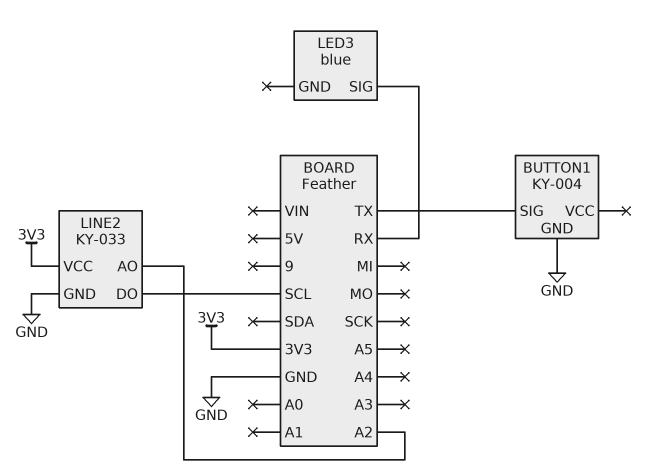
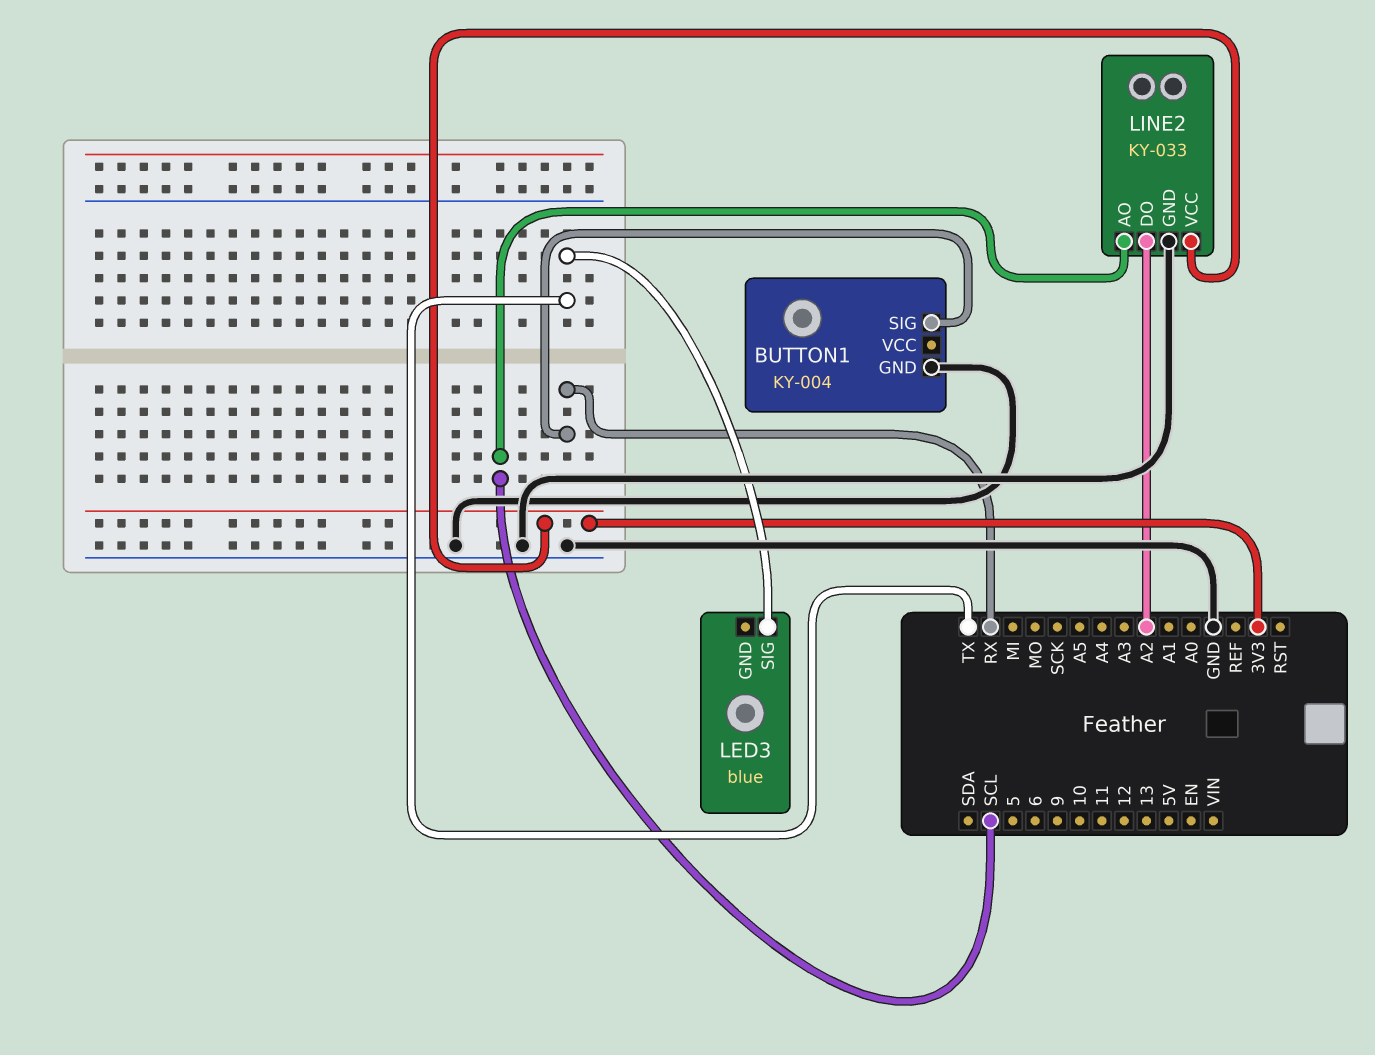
BUTTON1 pin SIG: TX -> RX
LED3 pin SIG: RX -> TX
LINE2 pin AO: A2 -> SCL
LINE2 pin DO: SCL -> A2

